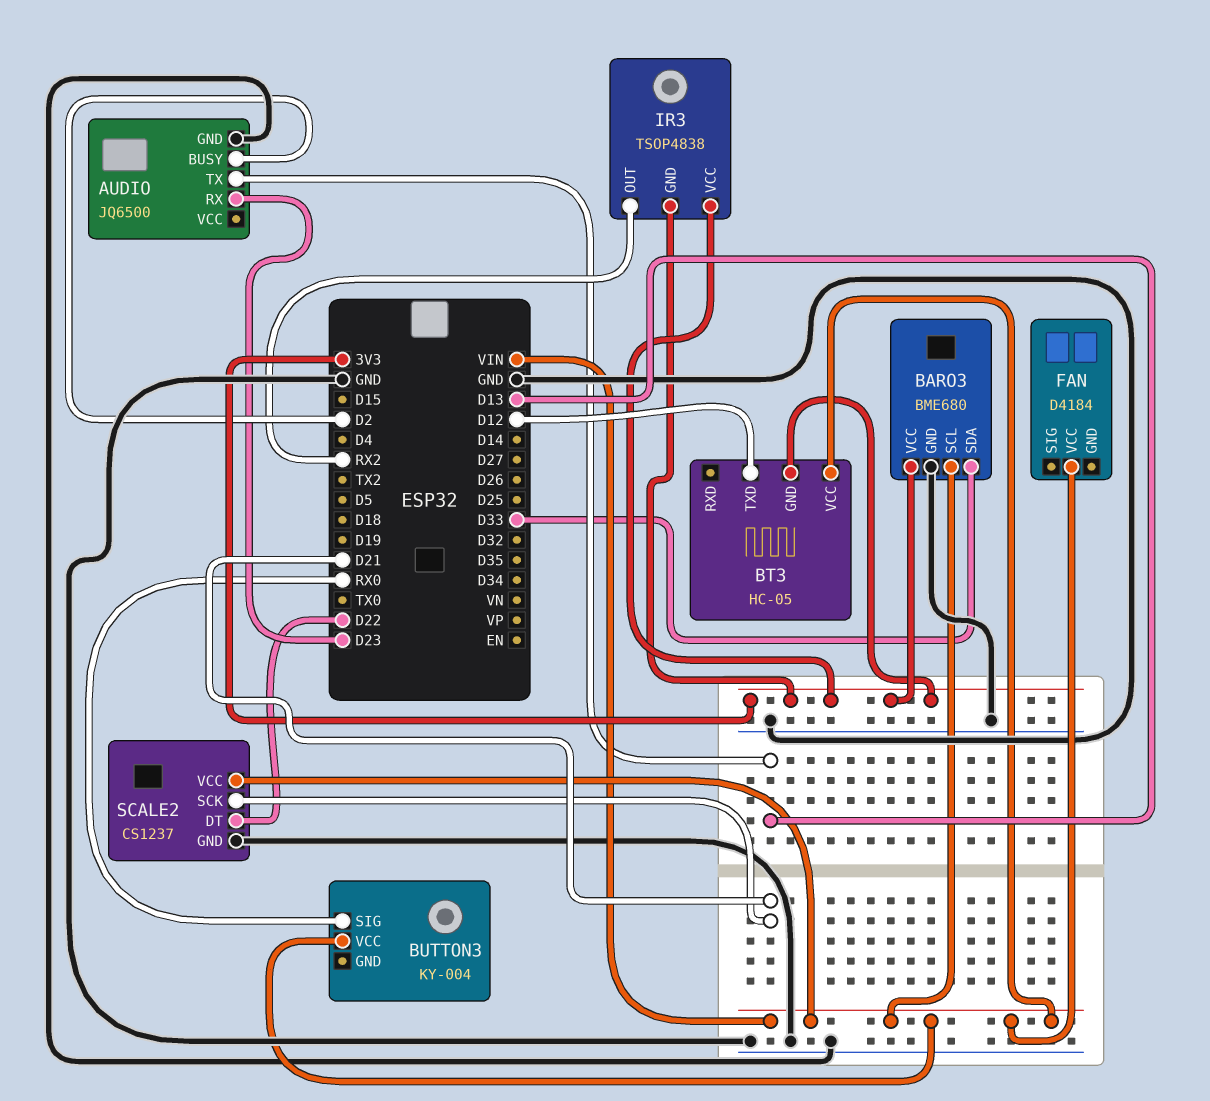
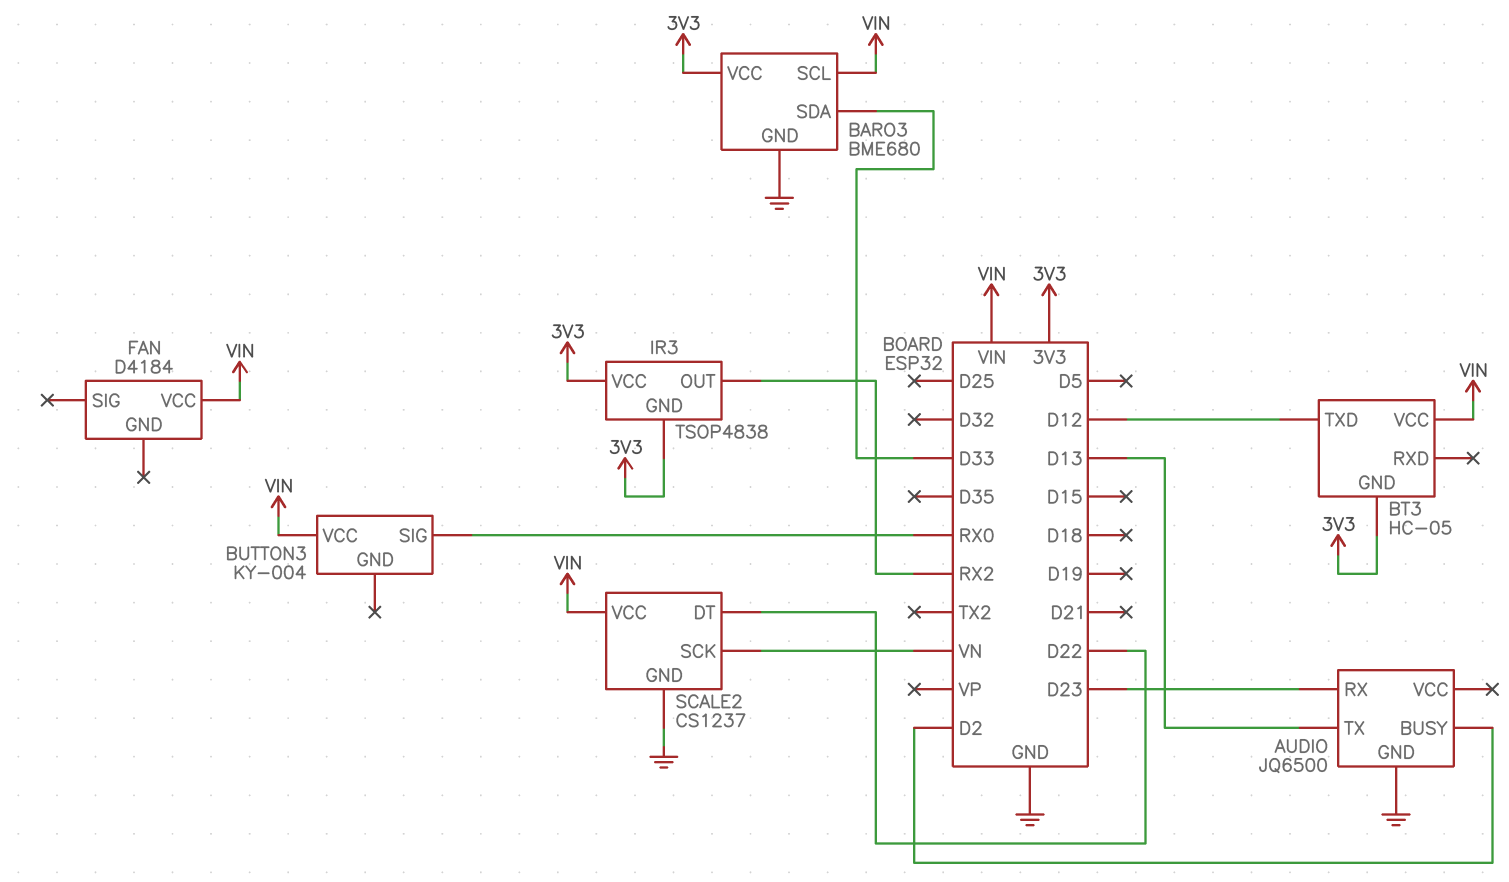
SCALE2 pin SCK: D21 -> VN

